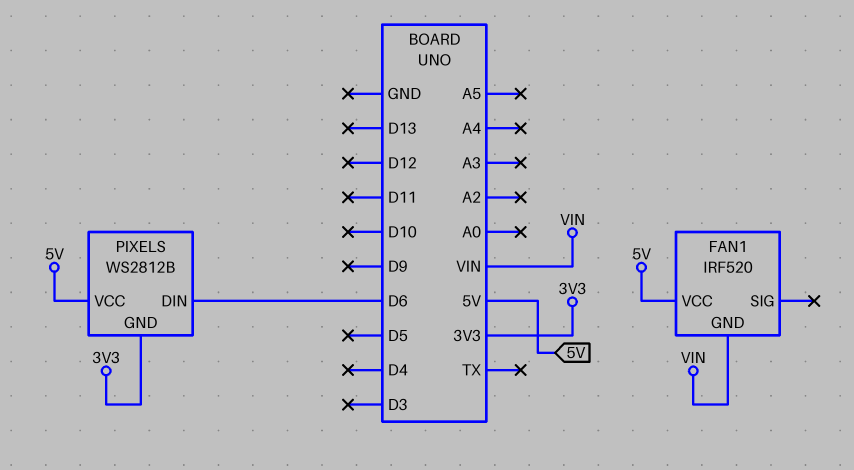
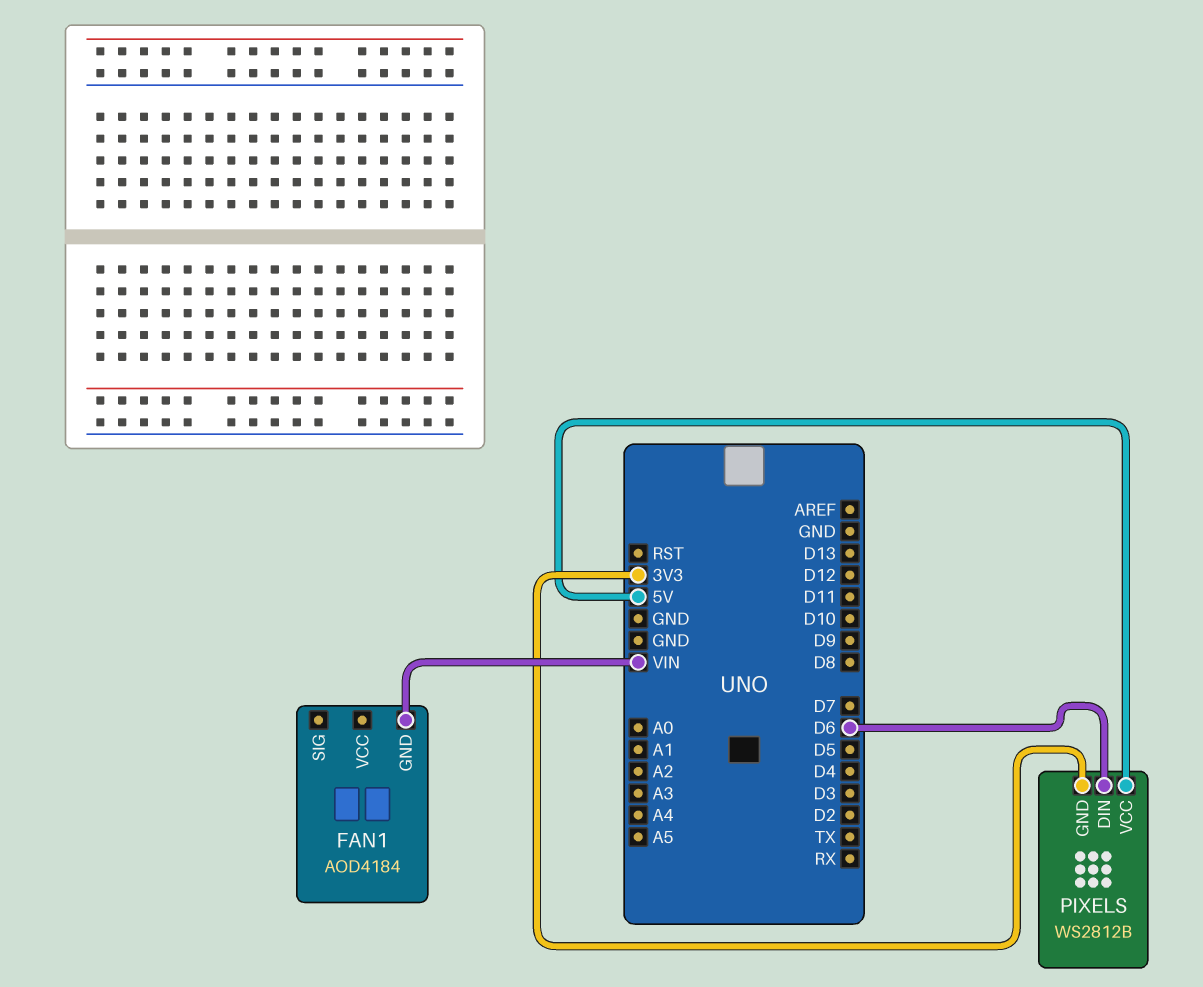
FAN1: IRF520 -> AOD4184
FAN1 pin VCC: 5V -> none

